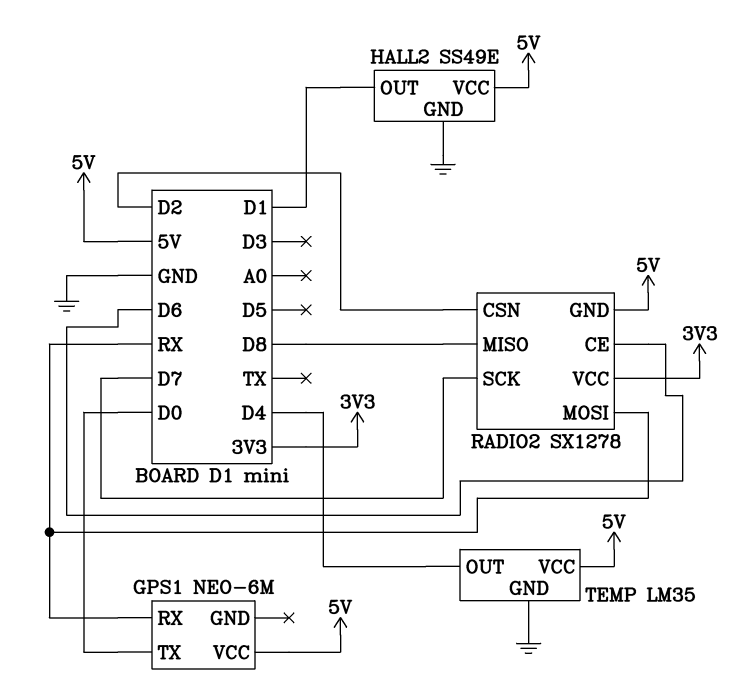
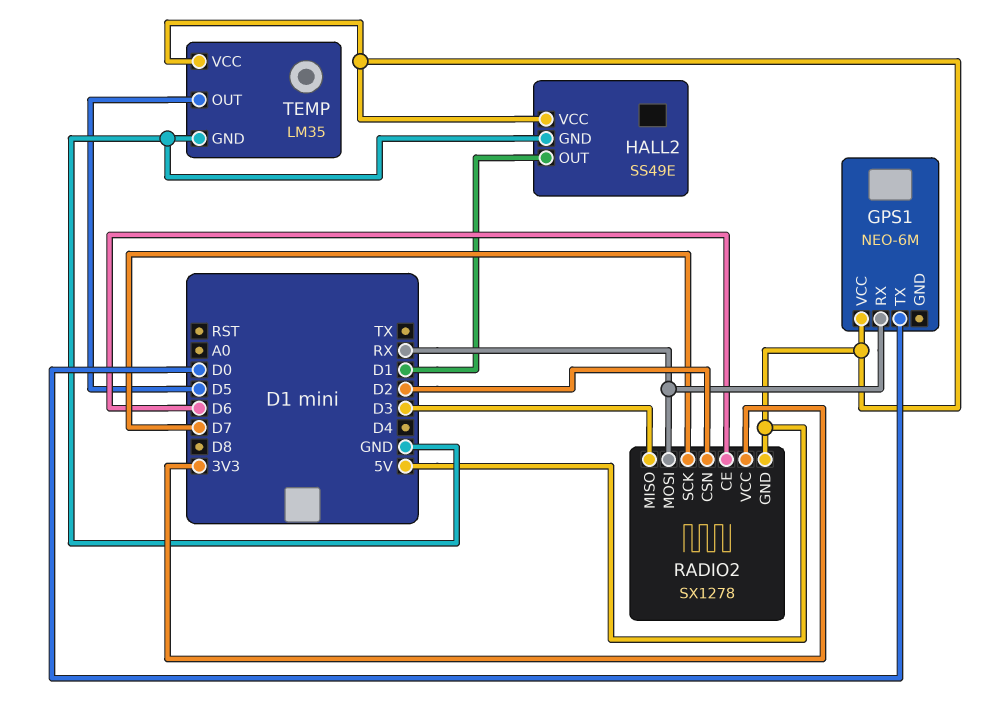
RADIO2 pin MISO: D8 -> D3
TEMP pin OUT: D4 -> D5

